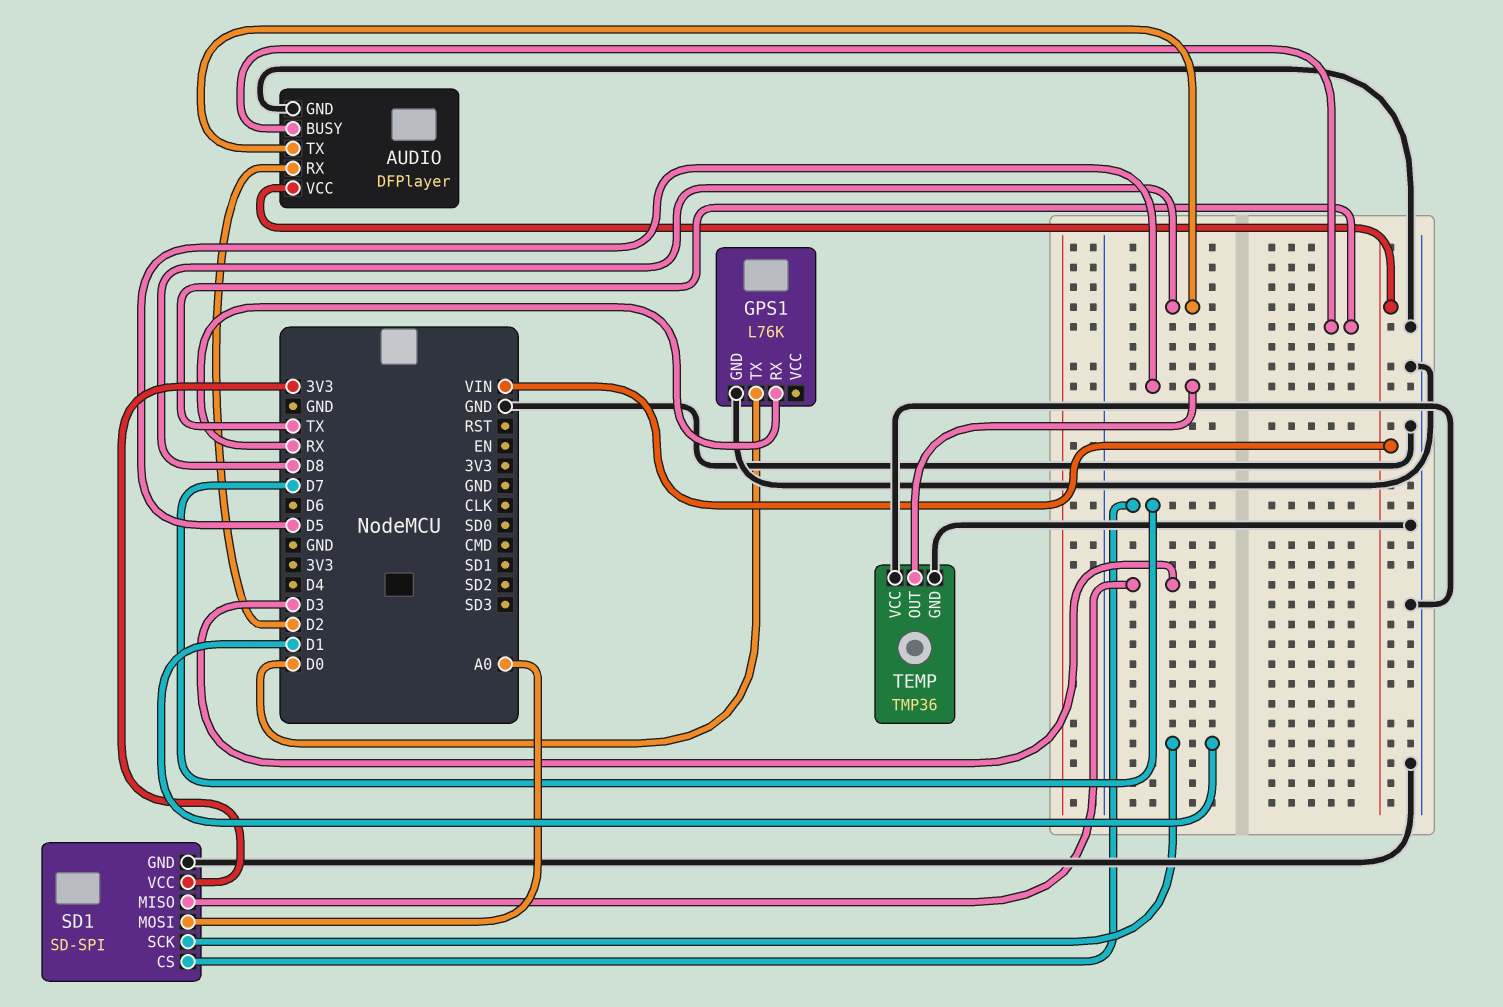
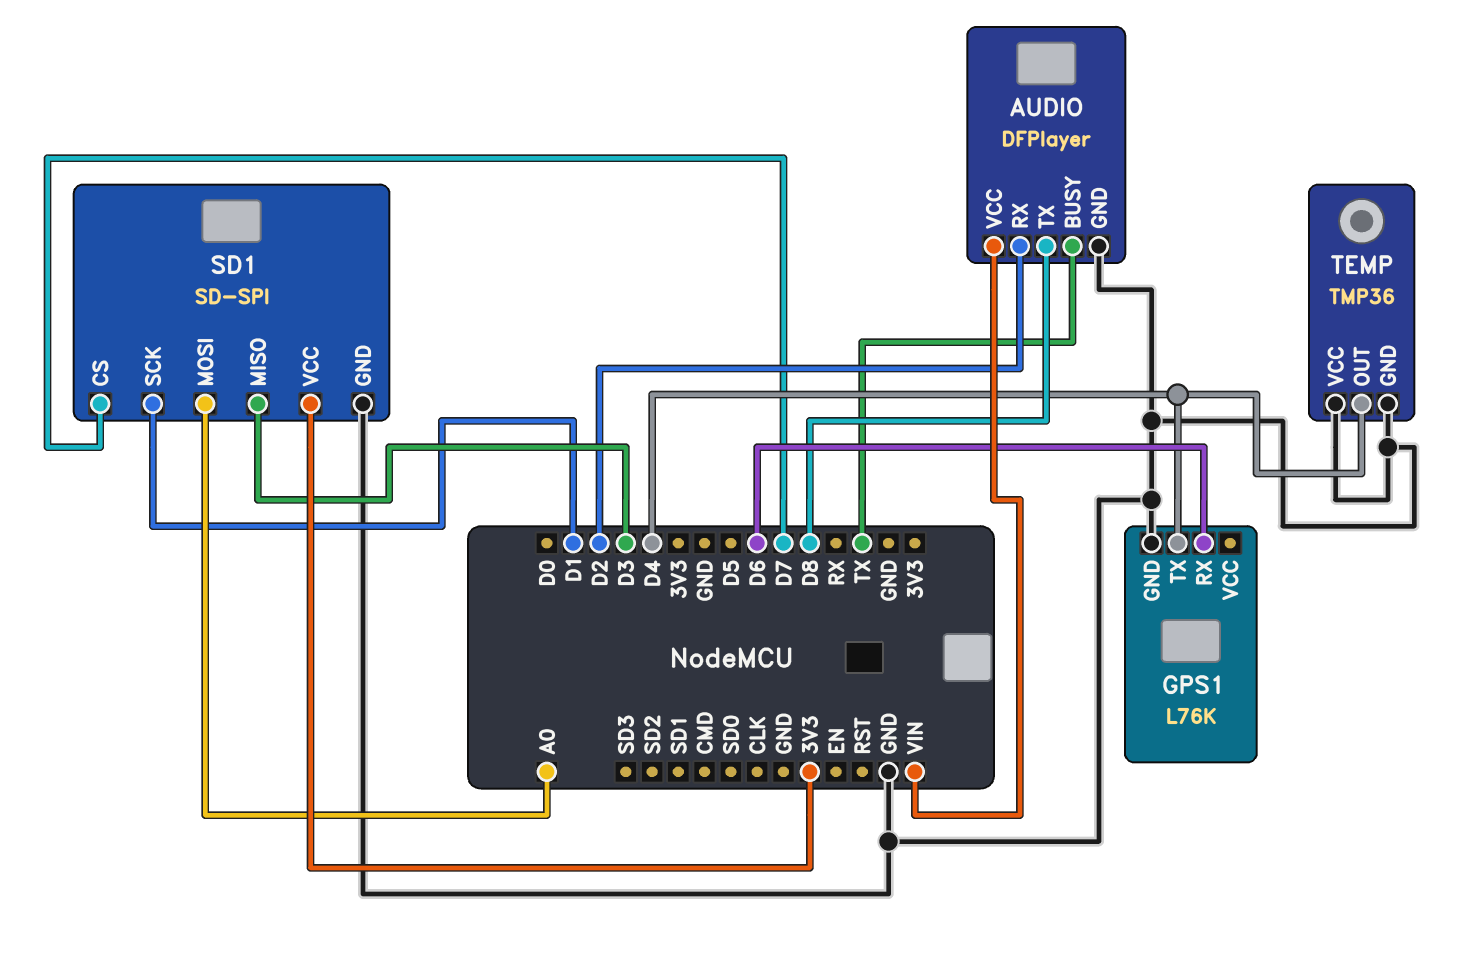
GPS1 pin RX: RX -> D6
GPS1 pin TX: D0 -> D4
TEMP pin OUT: D5 -> D4

